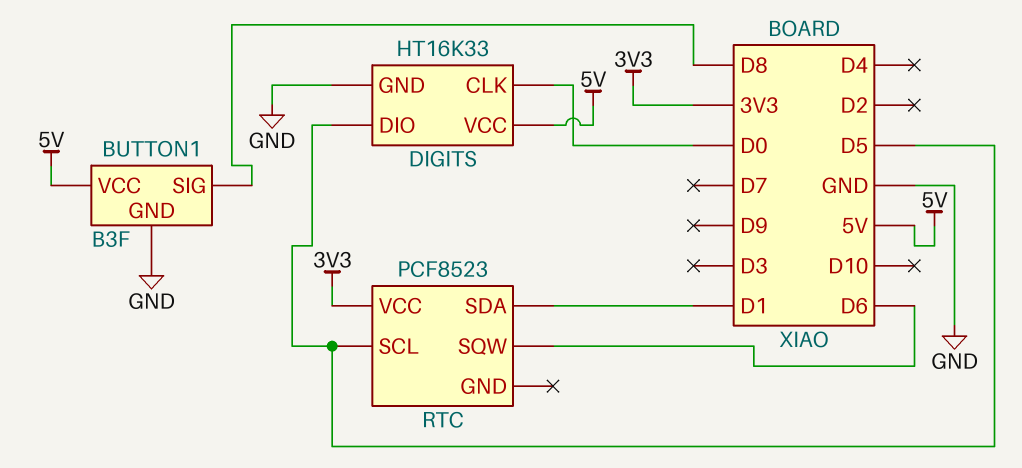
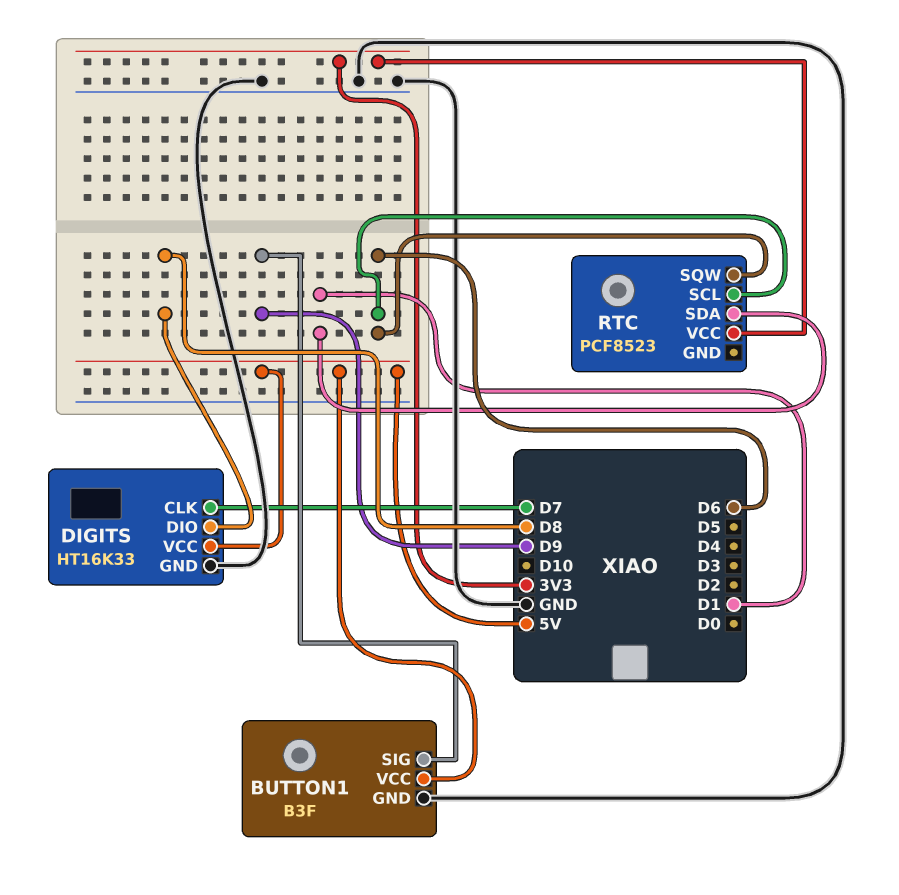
BUTTON1 pin SIG: D8 -> D9
DIGITS pin CLK: D0 -> D7
DIGITS pin DIO: D5 -> D8
RTC pin SCL: D5 -> D6

